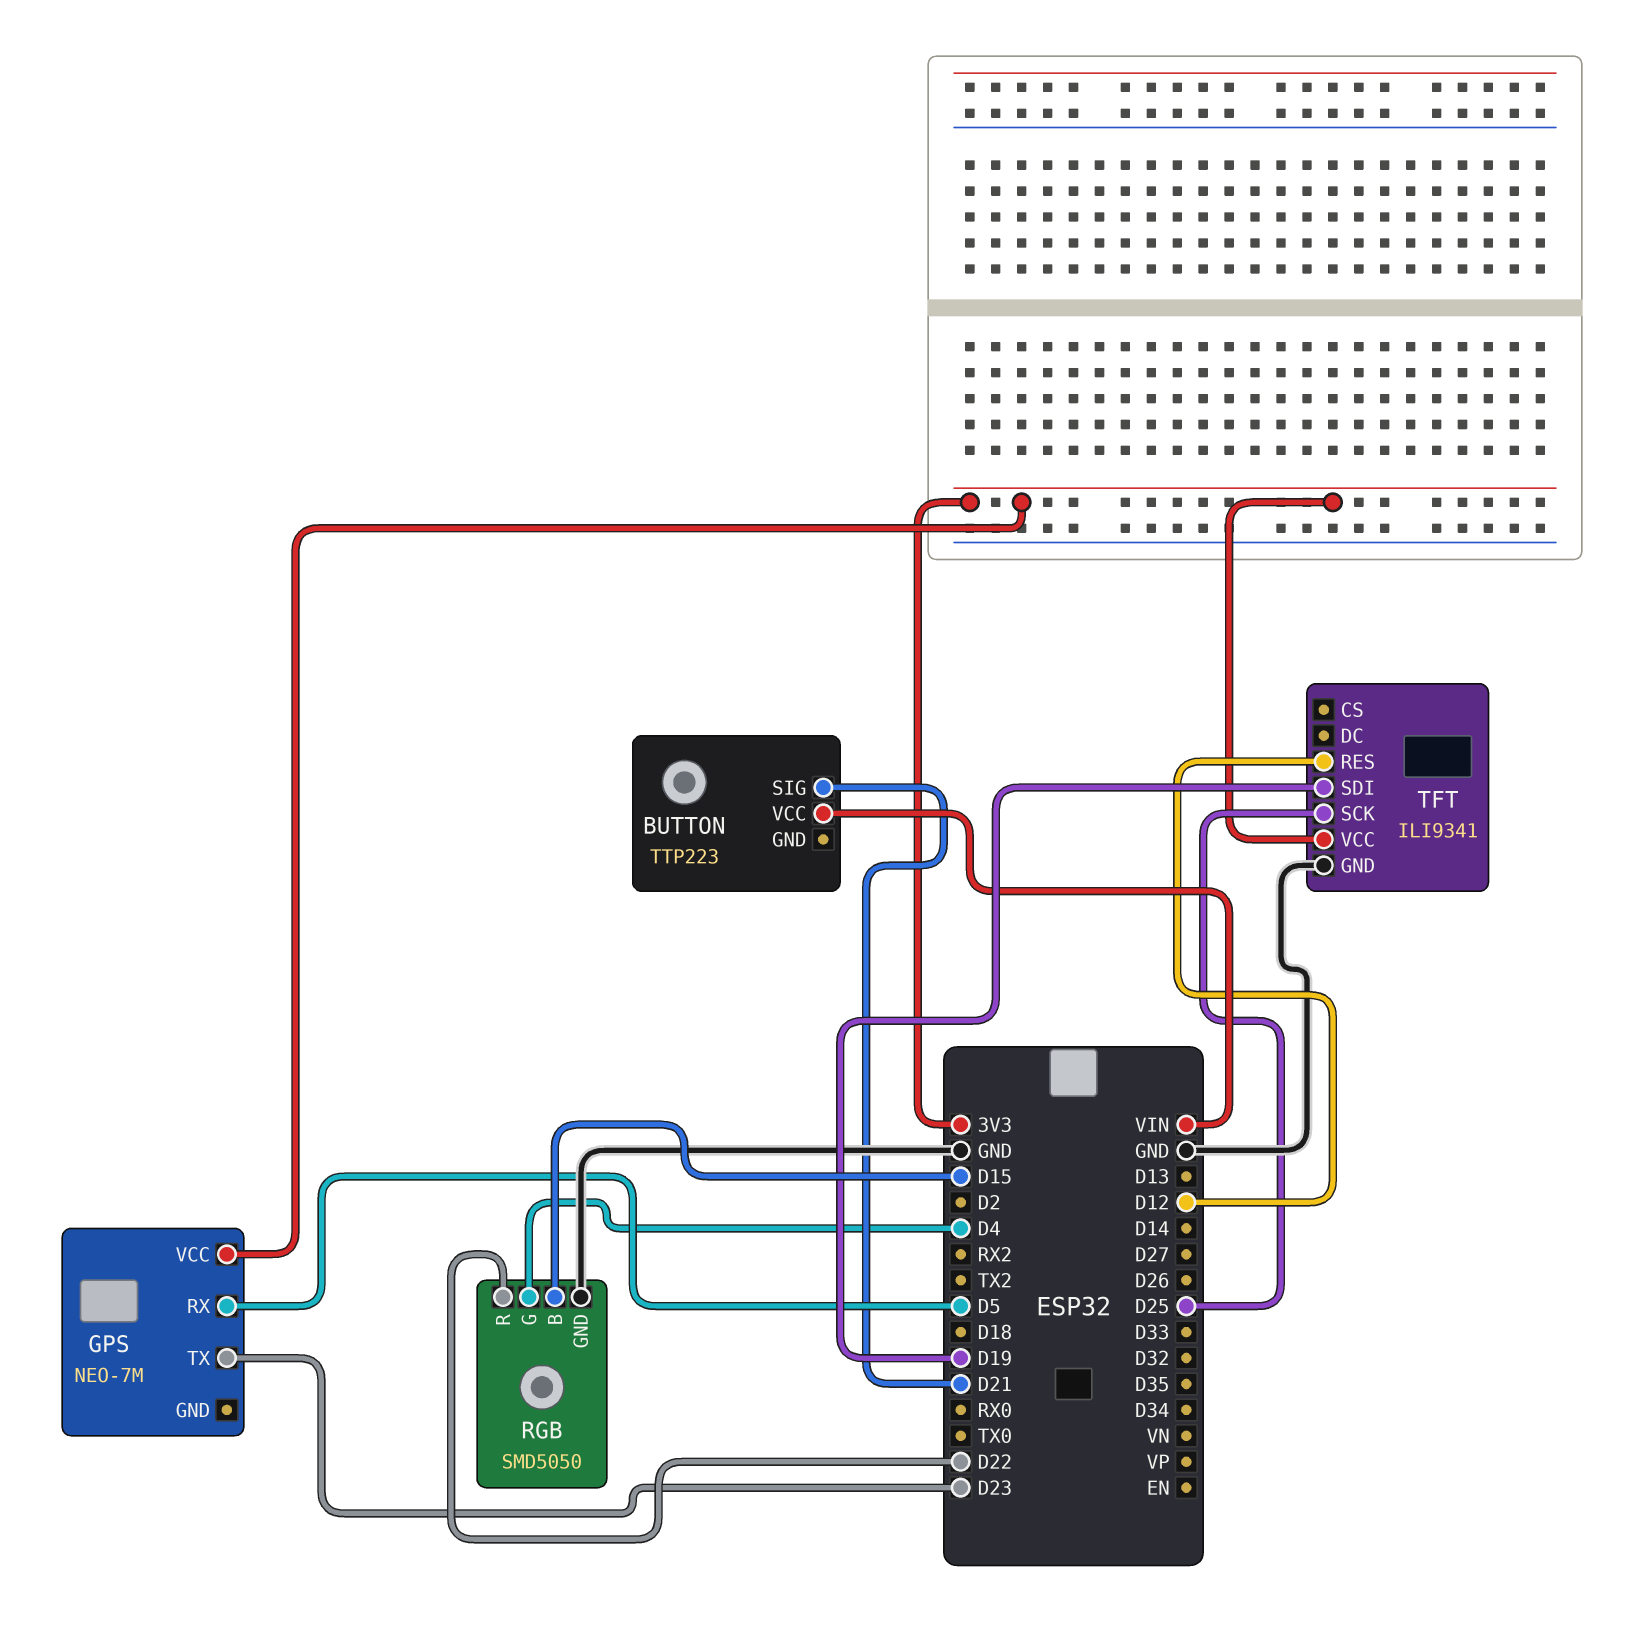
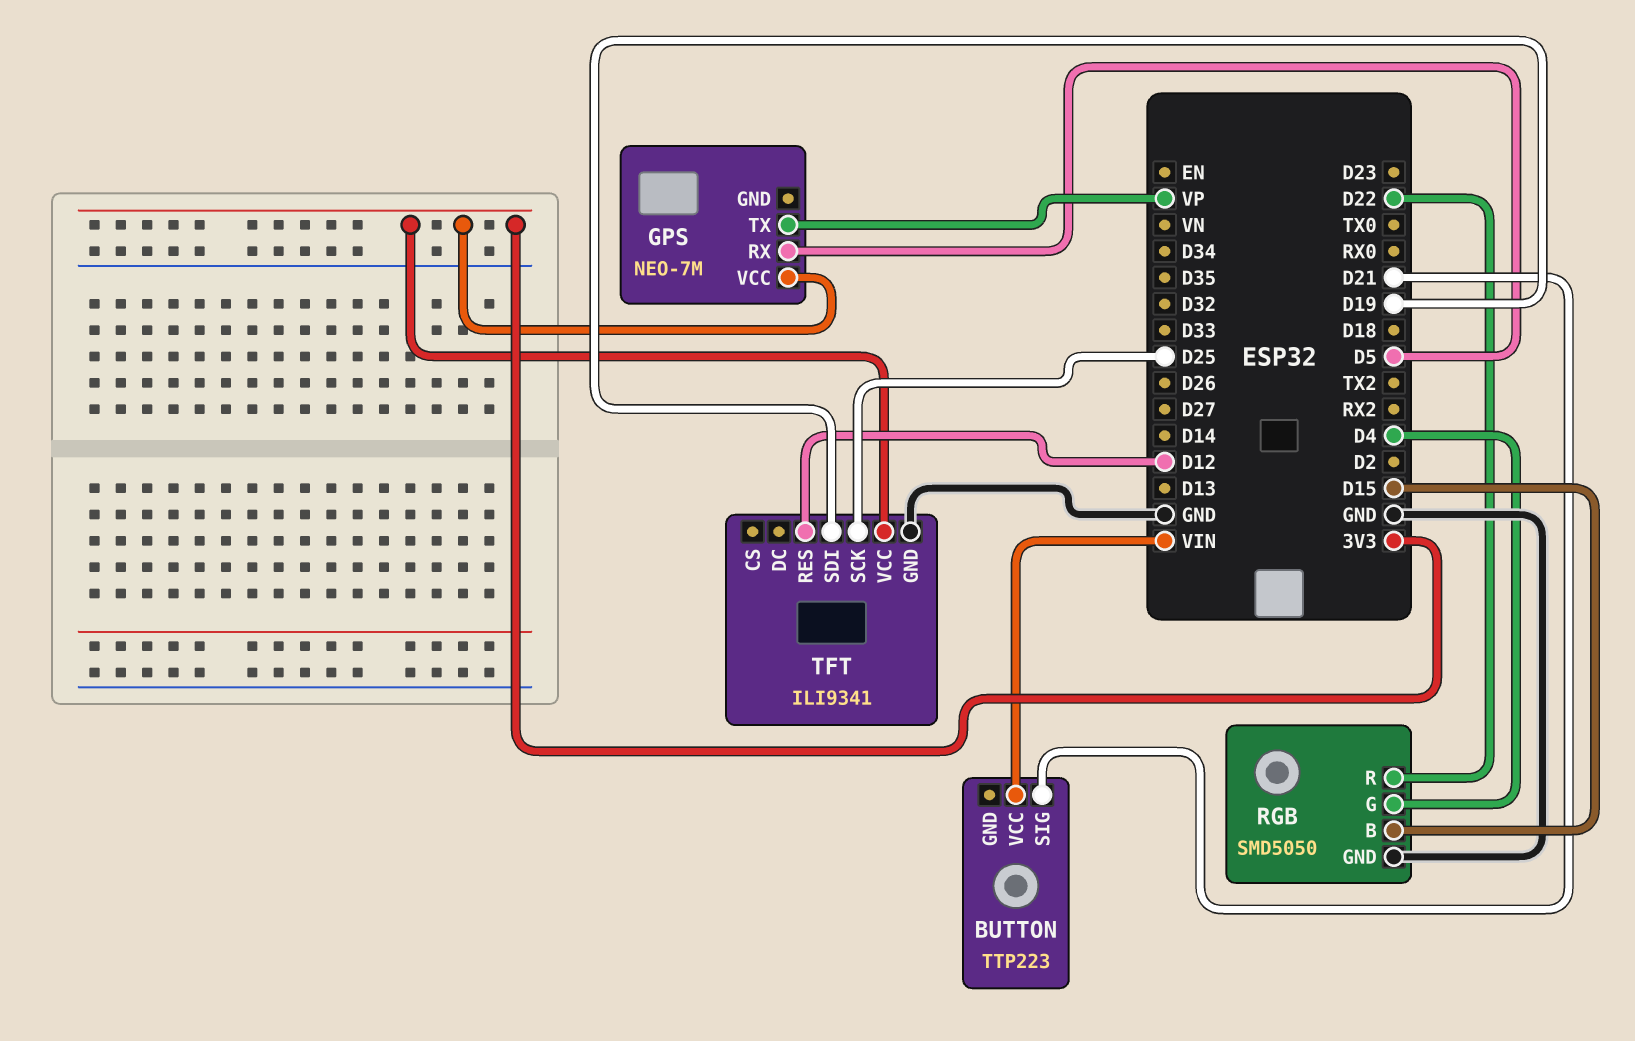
GPS pin TX: D23 -> VP

